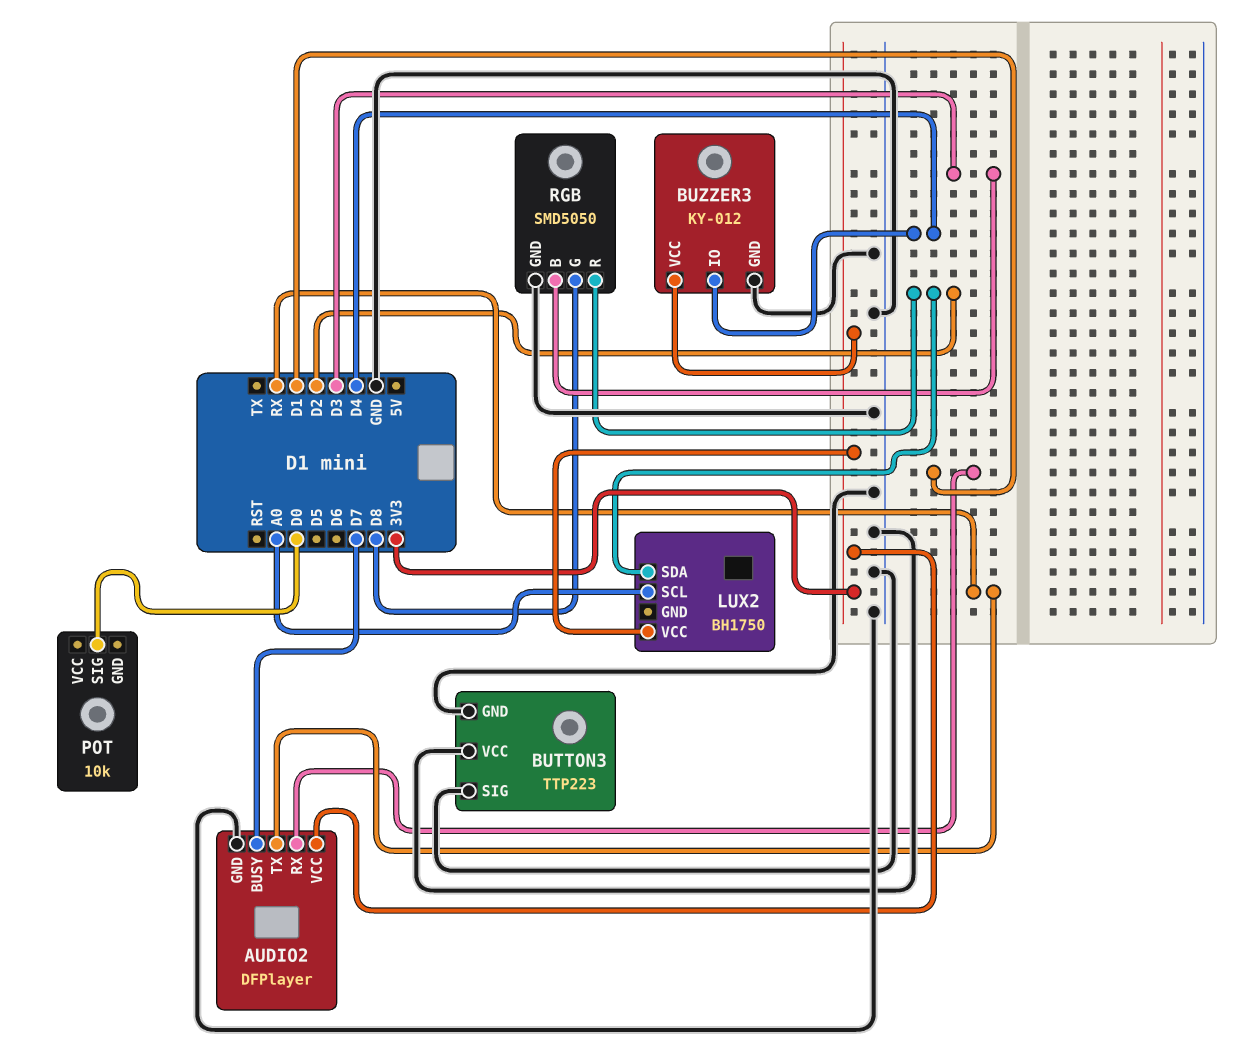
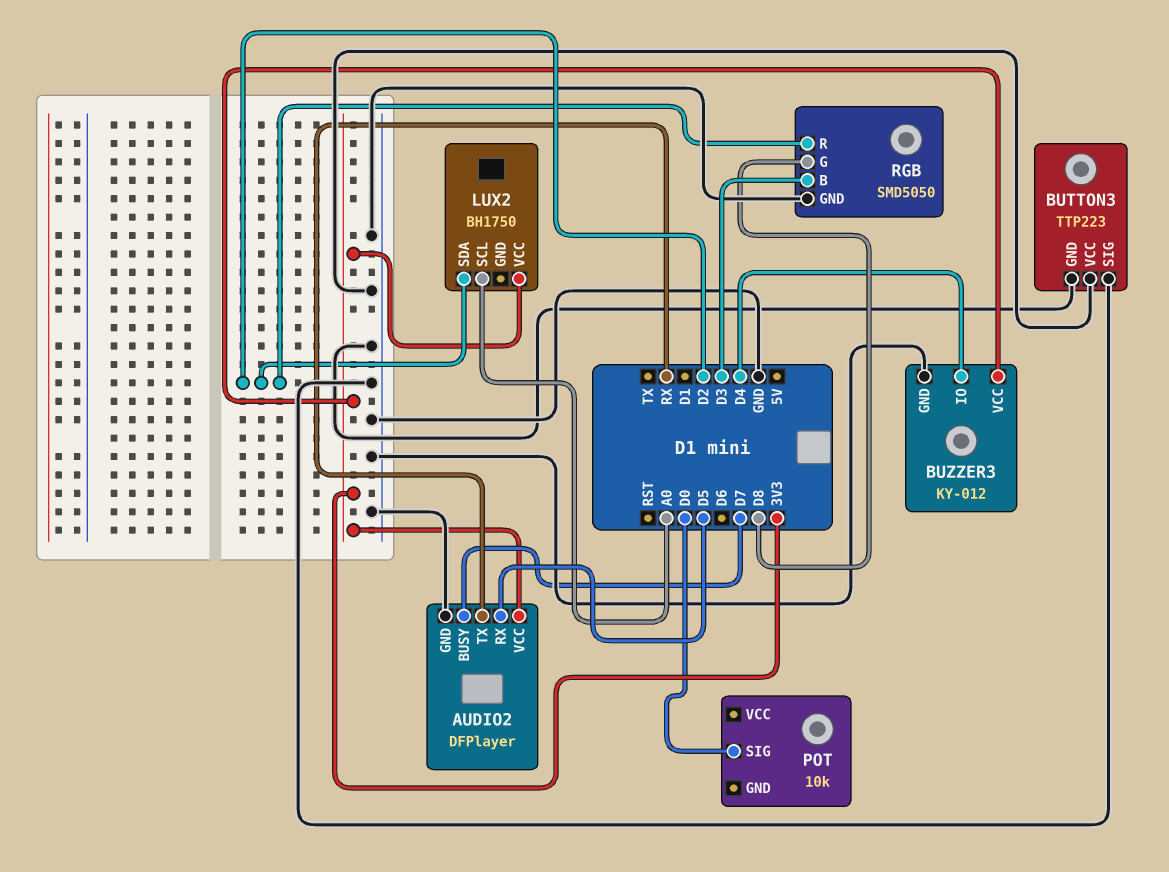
AUDIO2 pin RX: D1 -> D5

